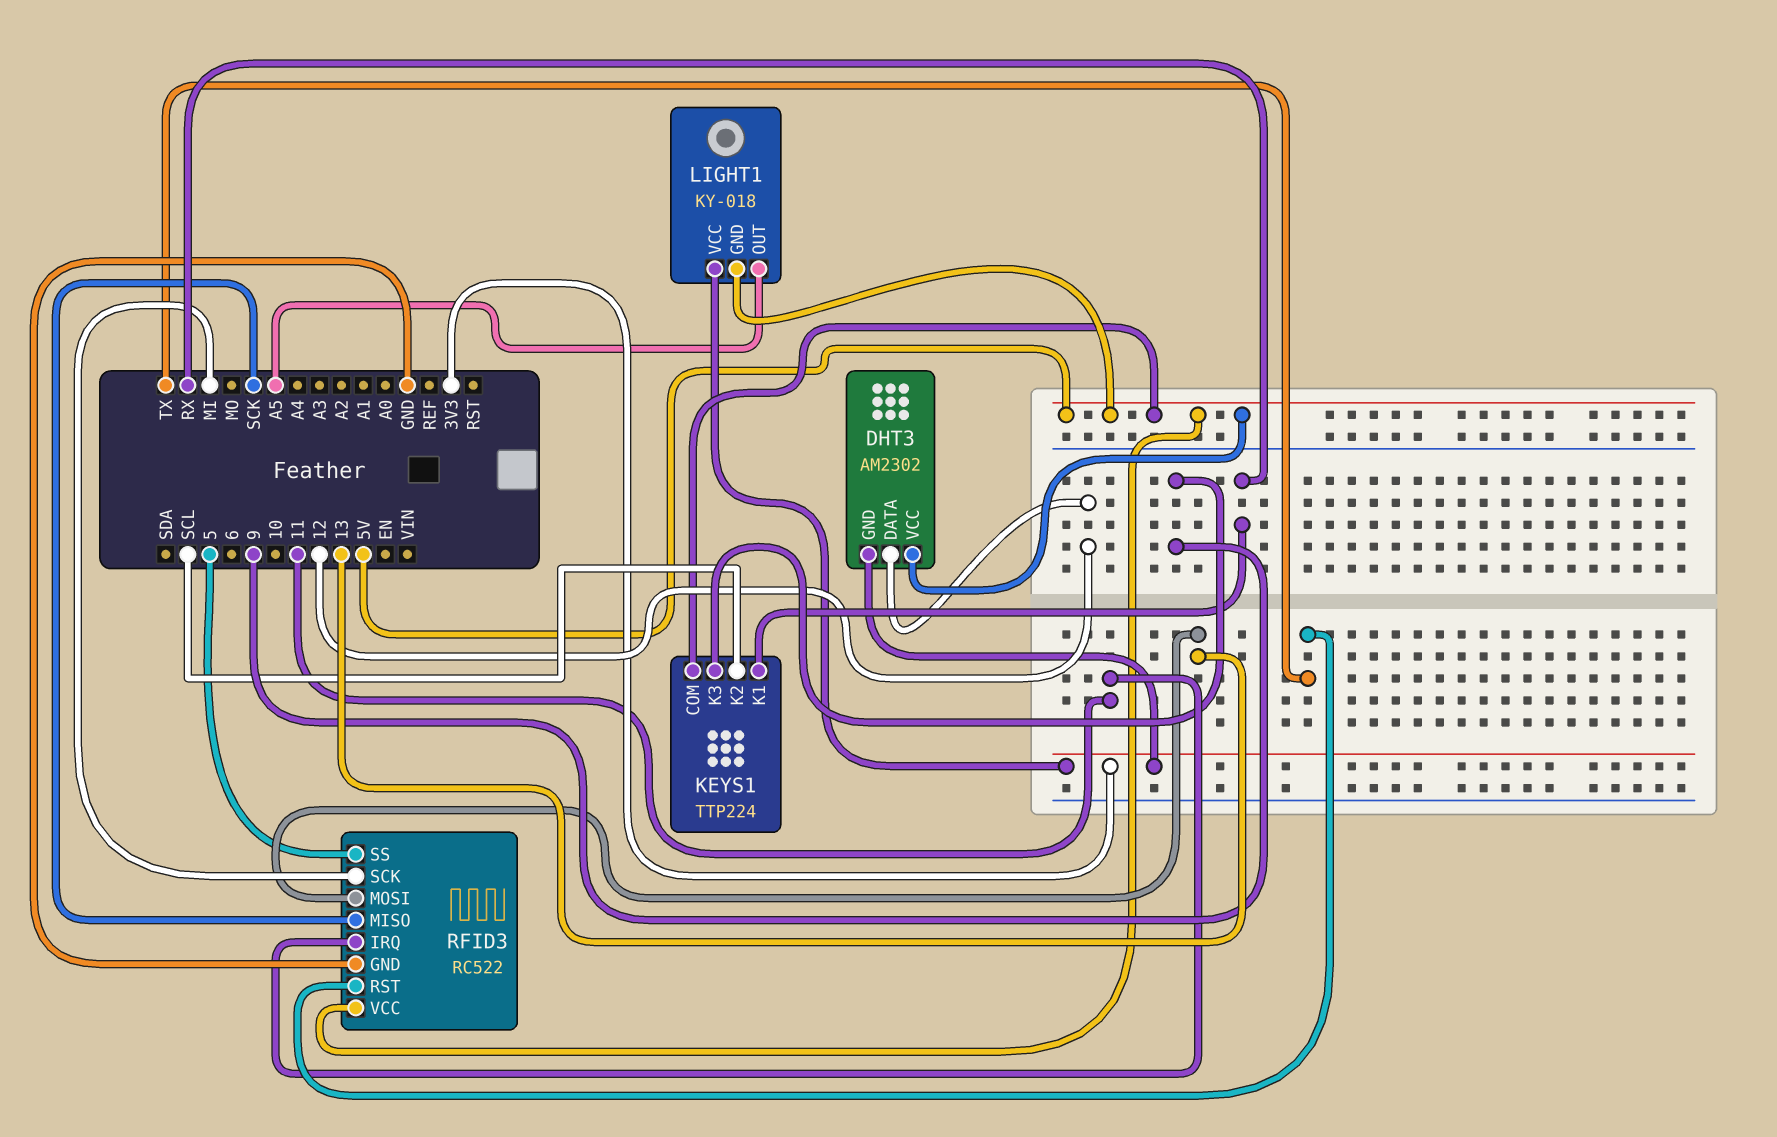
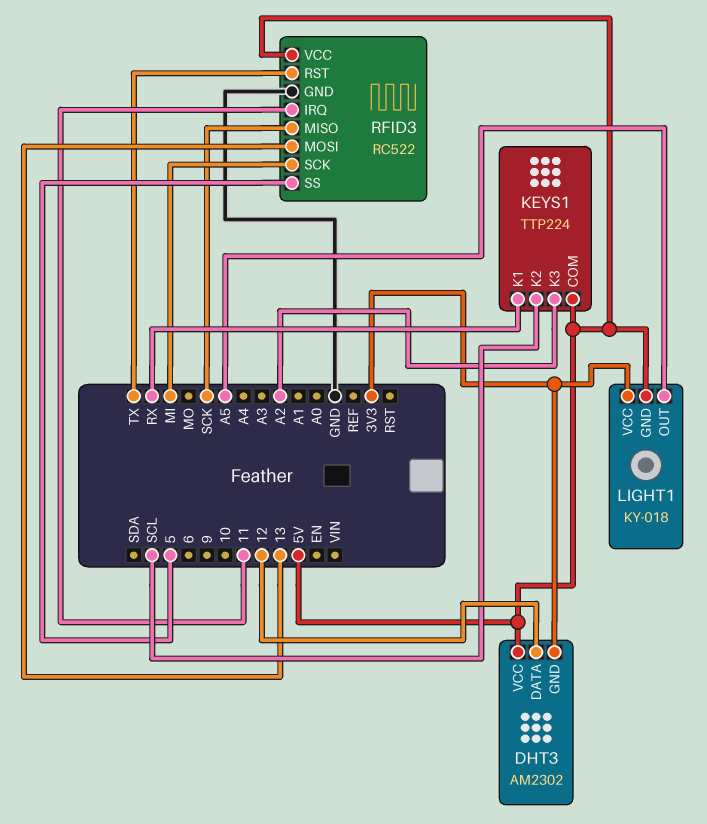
KEYS1 pin K3: 9 -> A2

